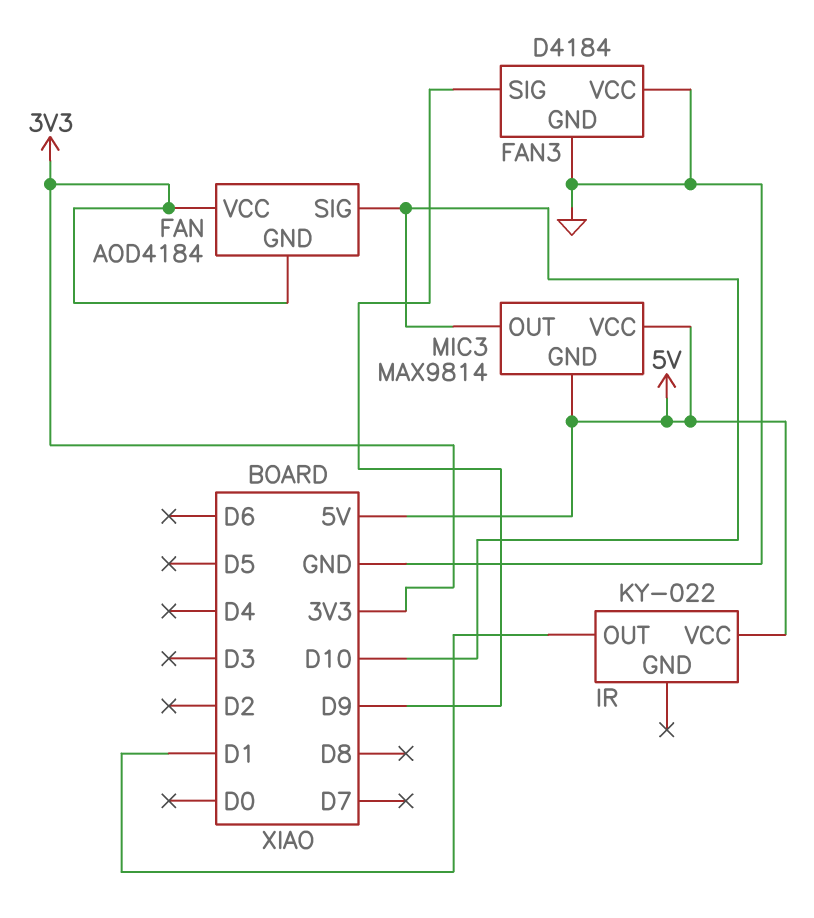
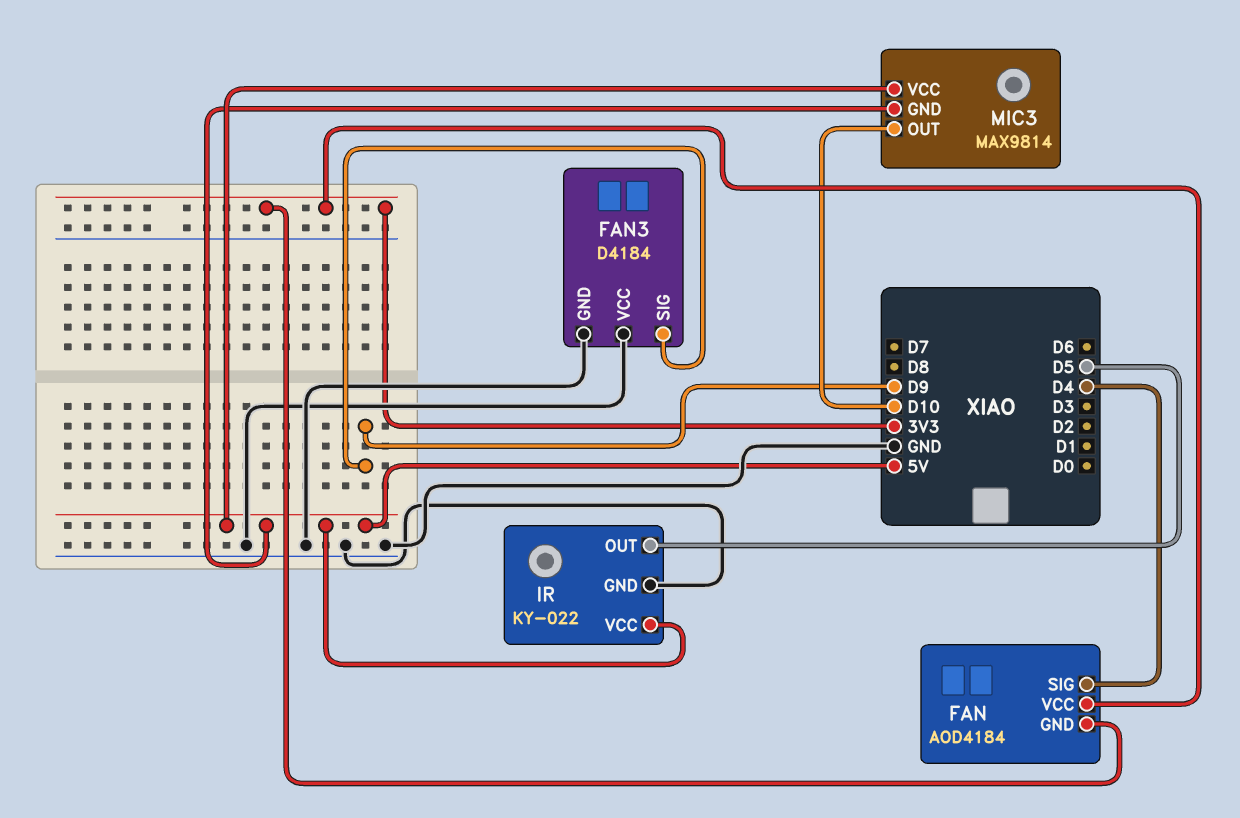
FAN pin SIG: D10 -> D4
IR pin GND: none -> GND
IR pin OUT: D1 -> D5

